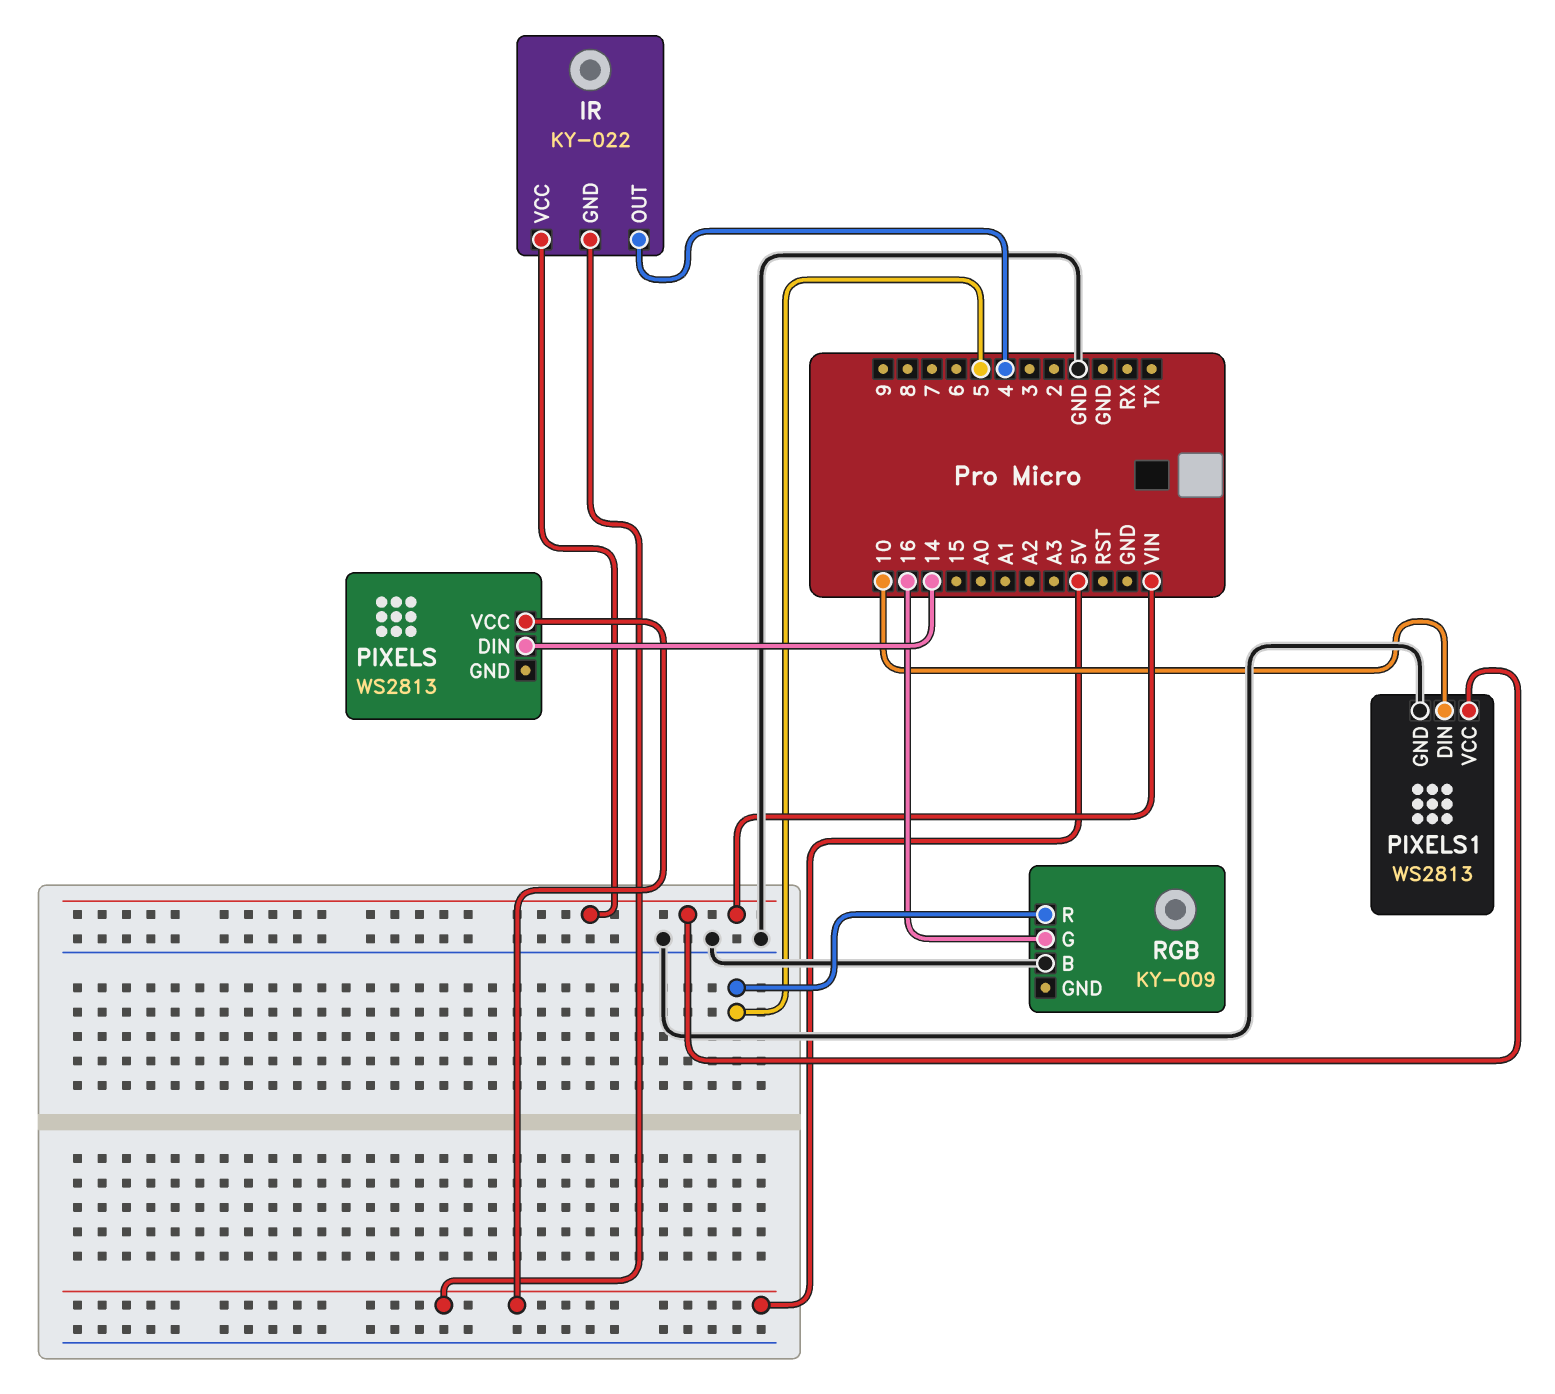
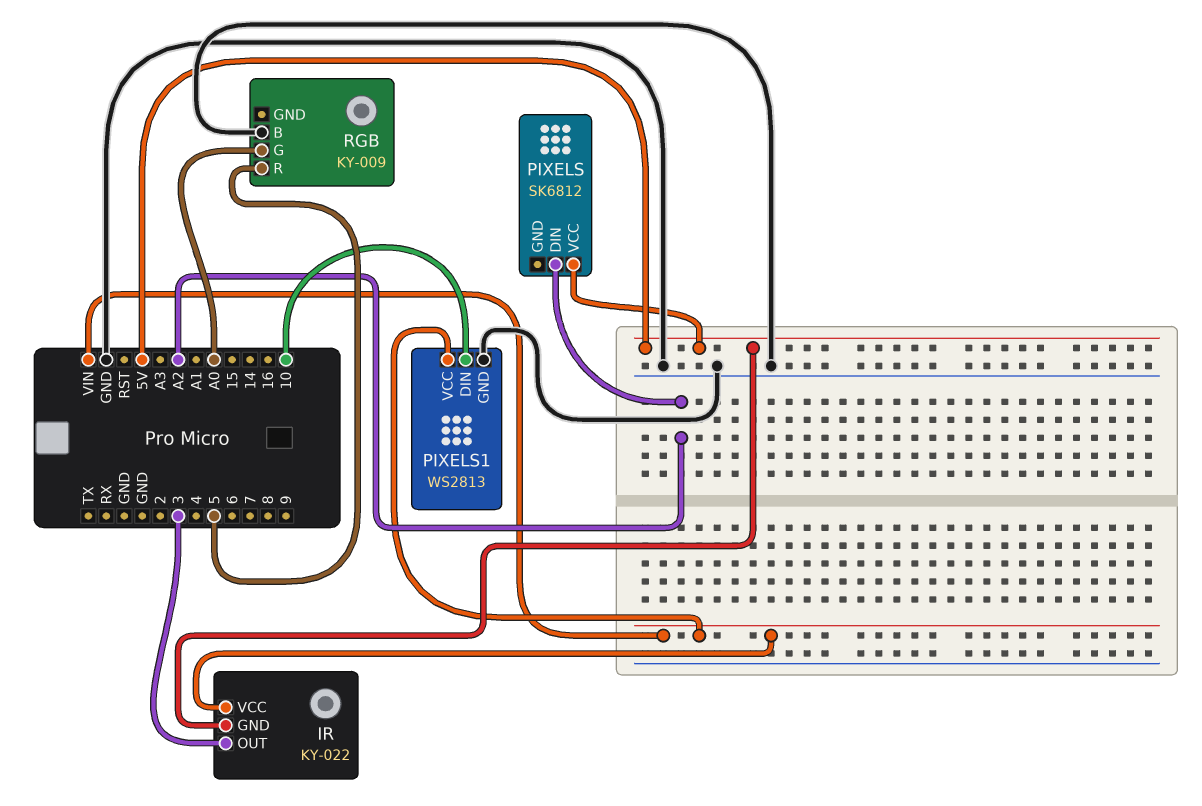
IR pin OUT: 4 -> 3
PIXELS: WS2813 -> SK6812
PIXELS pin DIN: 14 -> A2
RGB pin G: 16 -> A0

